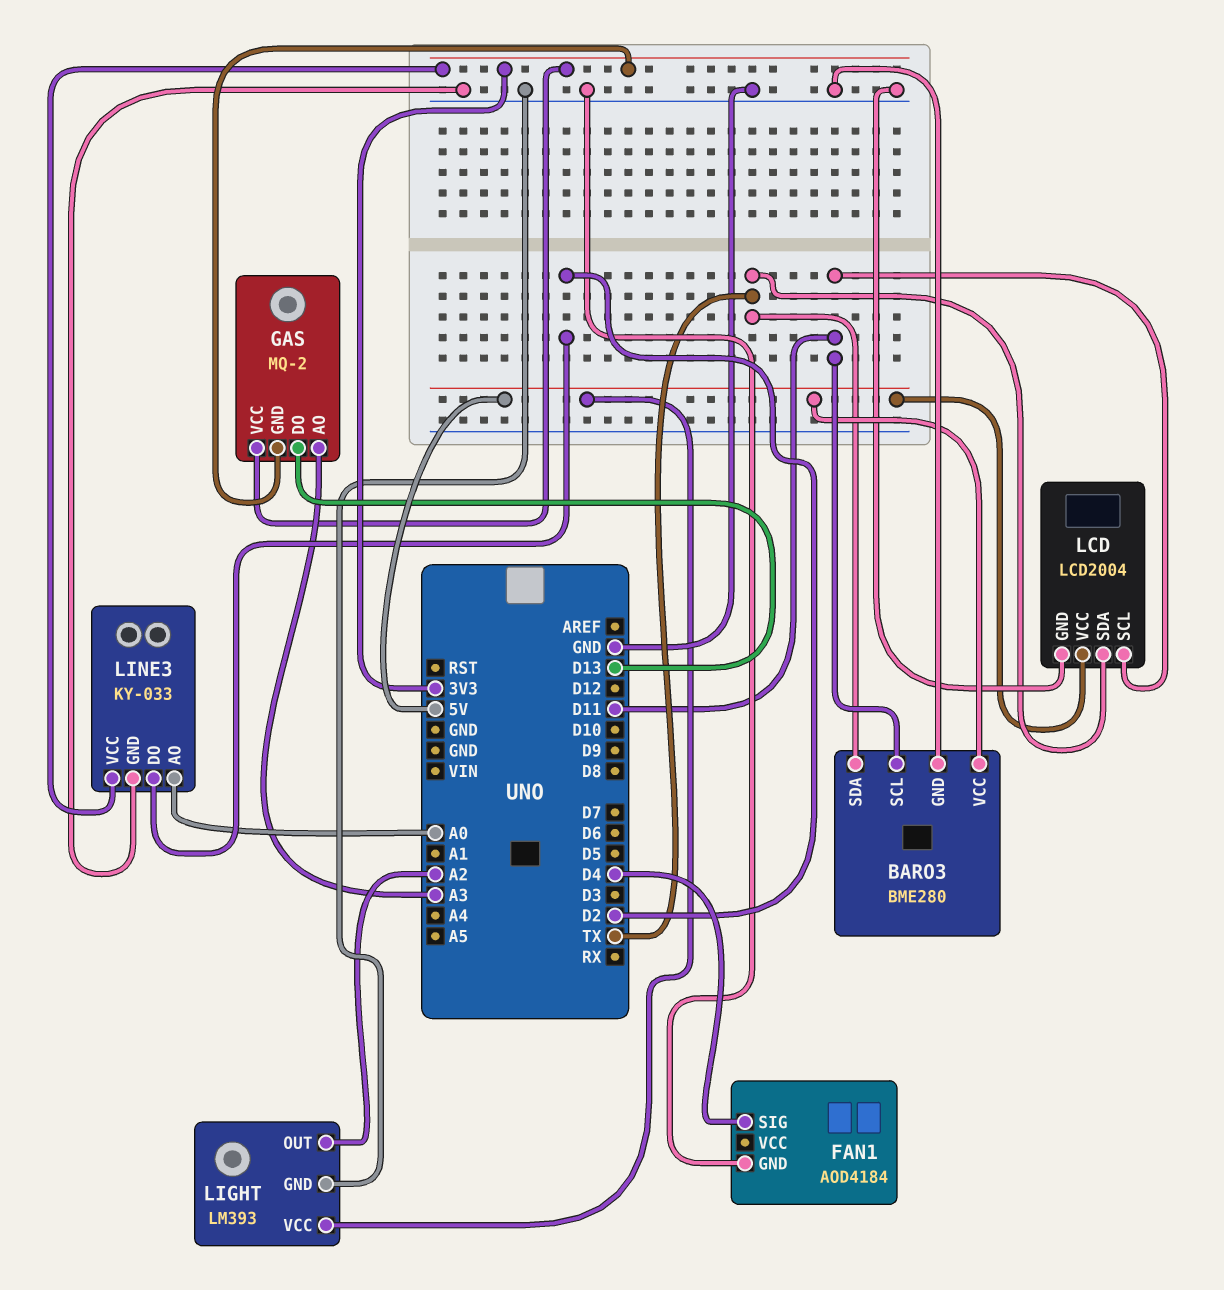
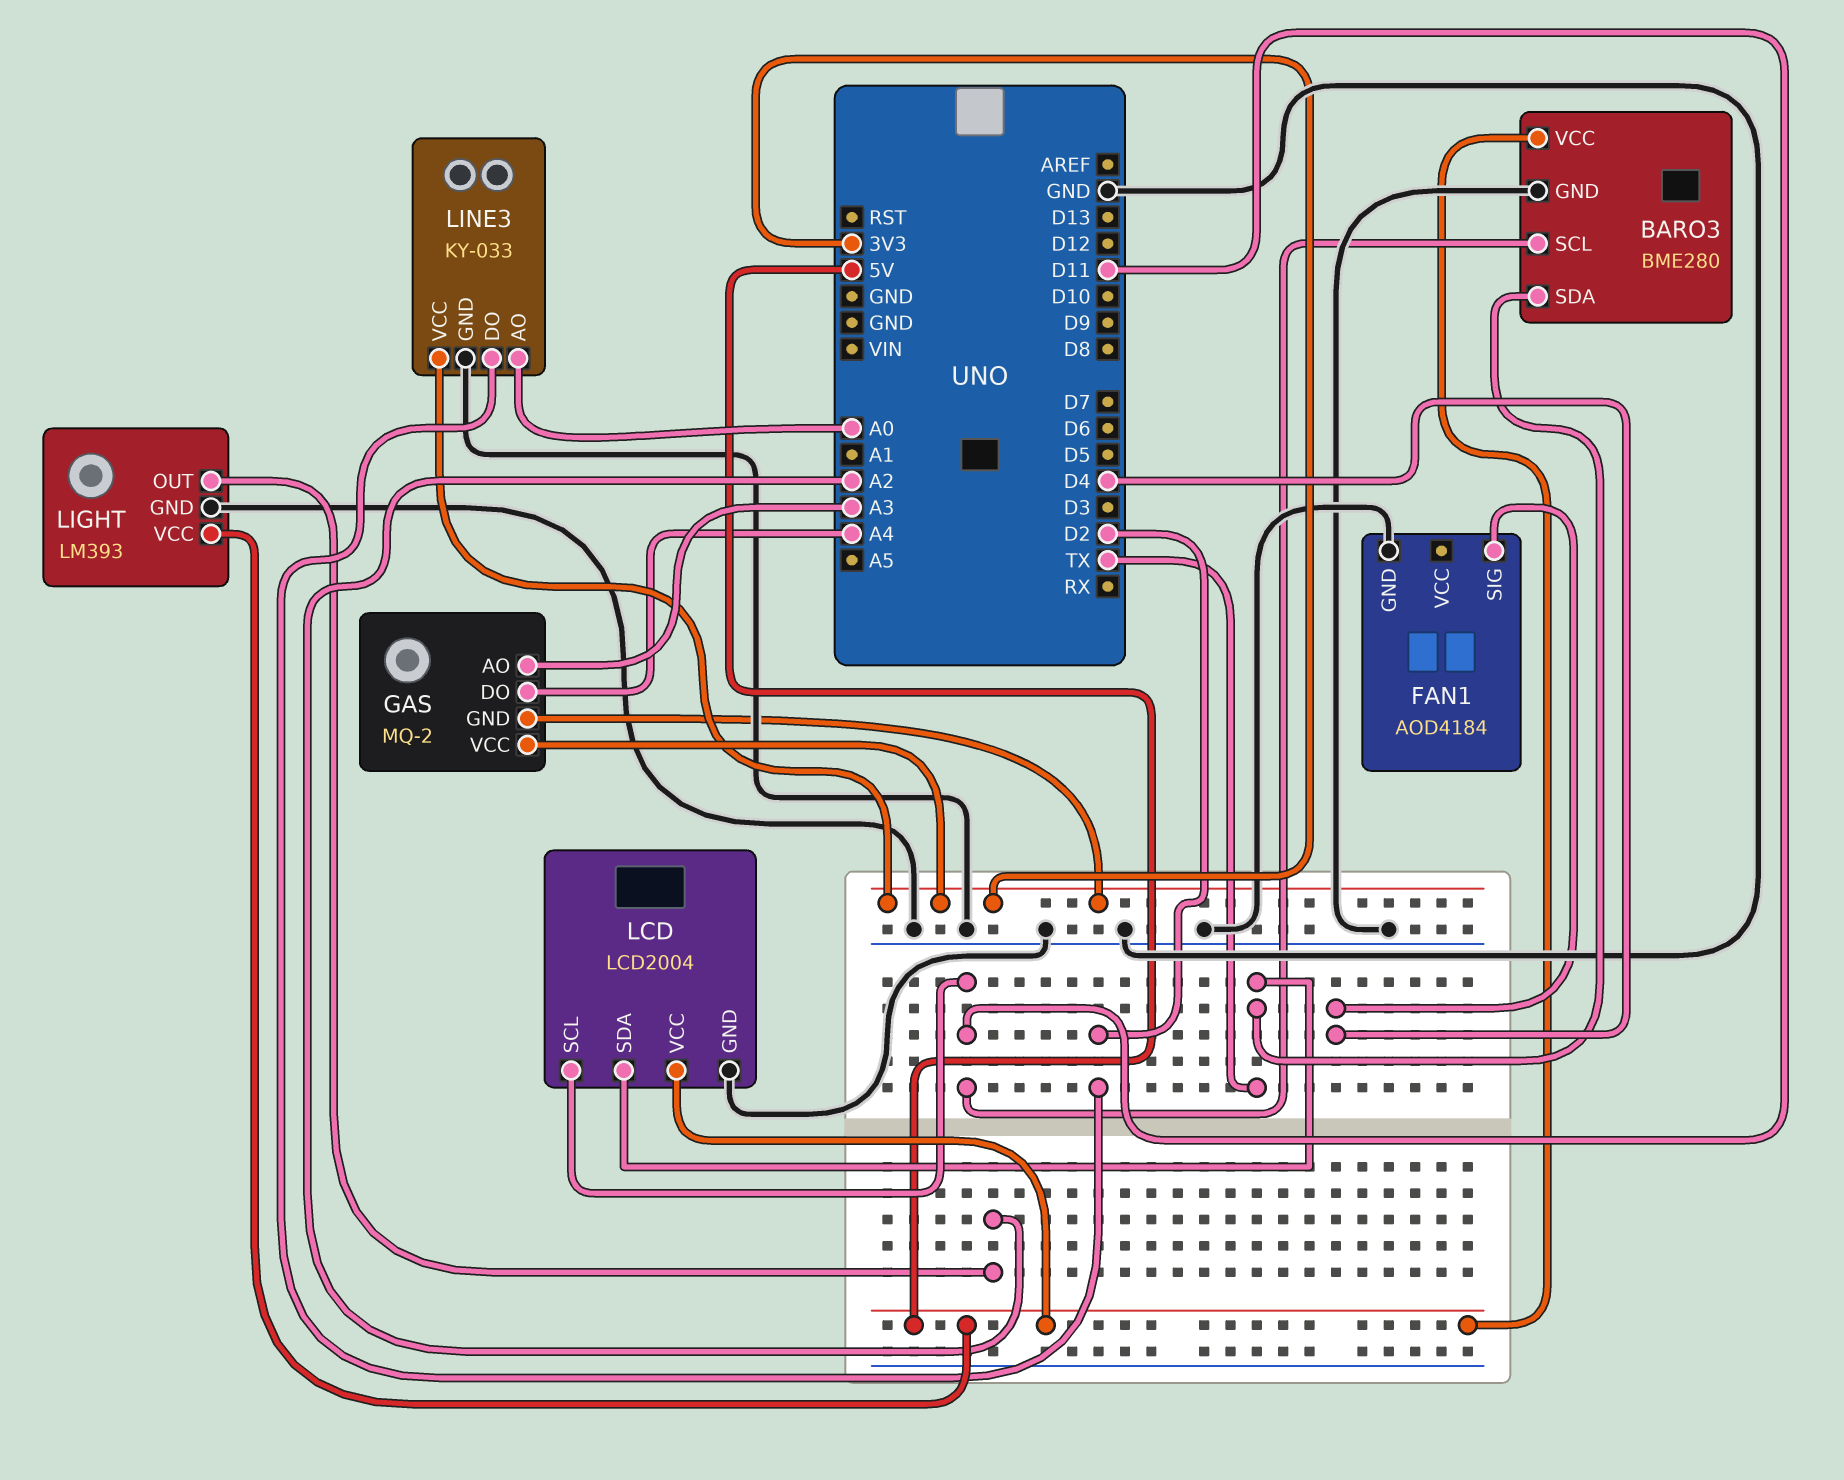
GAS pin DO: D13 -> A4

